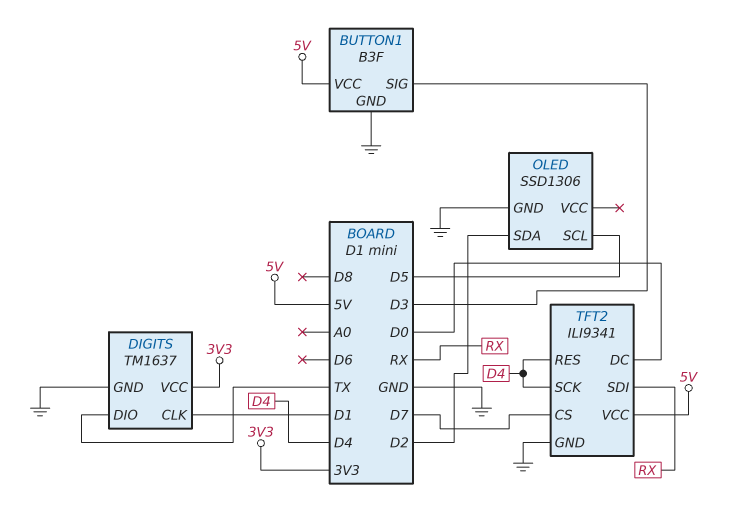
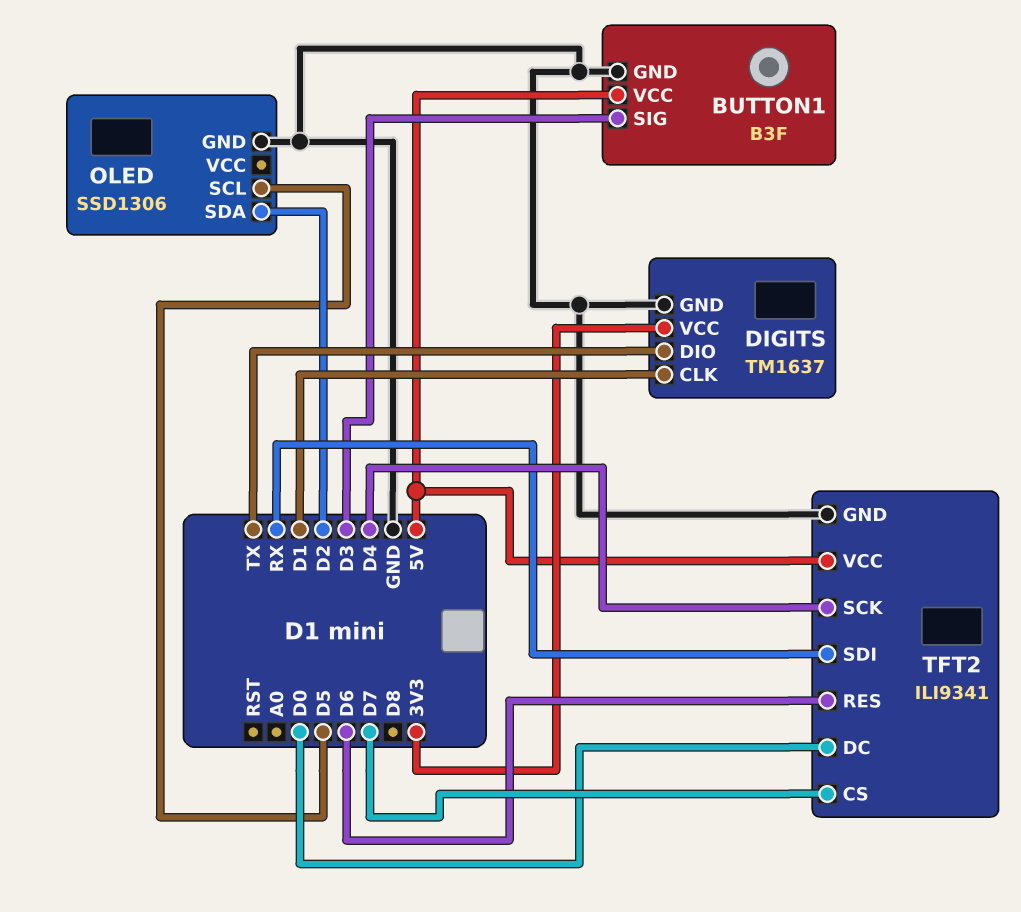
TFT2 pin RES: D4 -> D6

